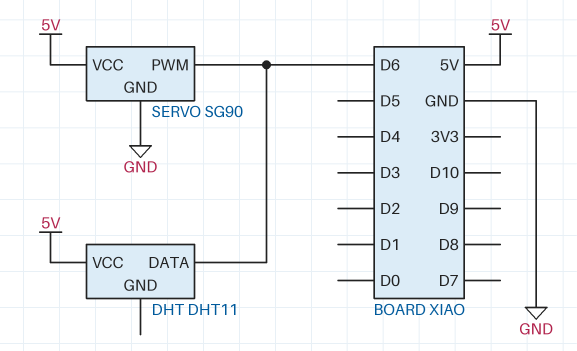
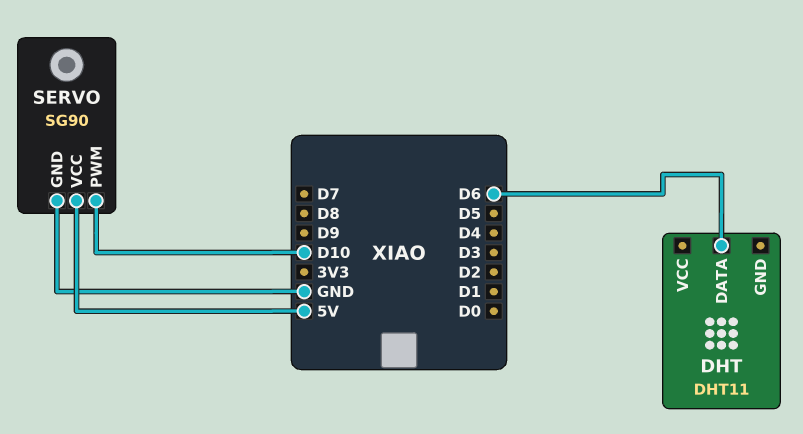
DHT pin VCC: 5V -> none
SERVO pin PWM: D6 -> D10

